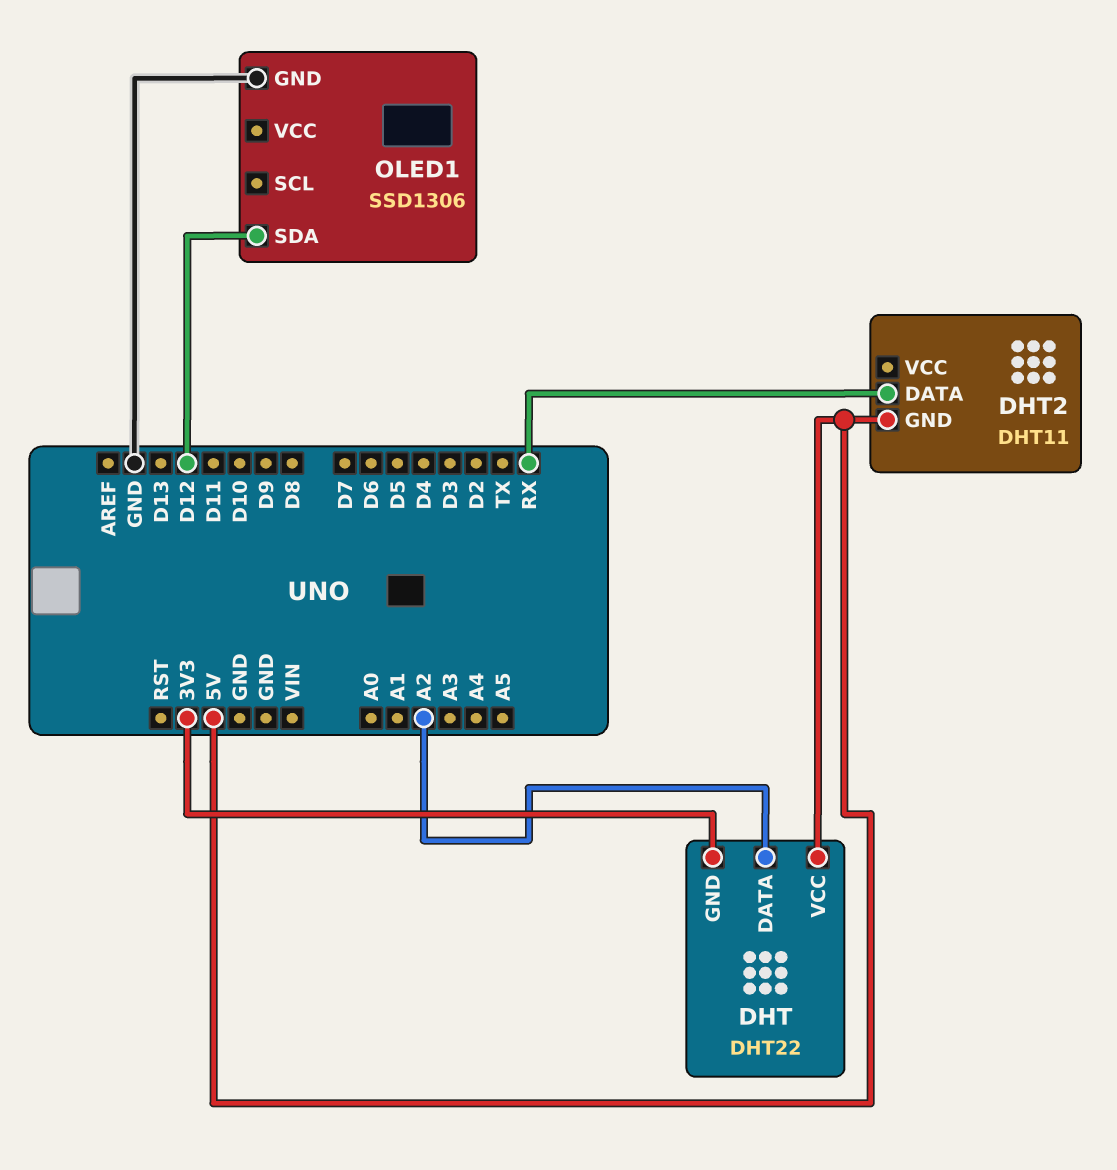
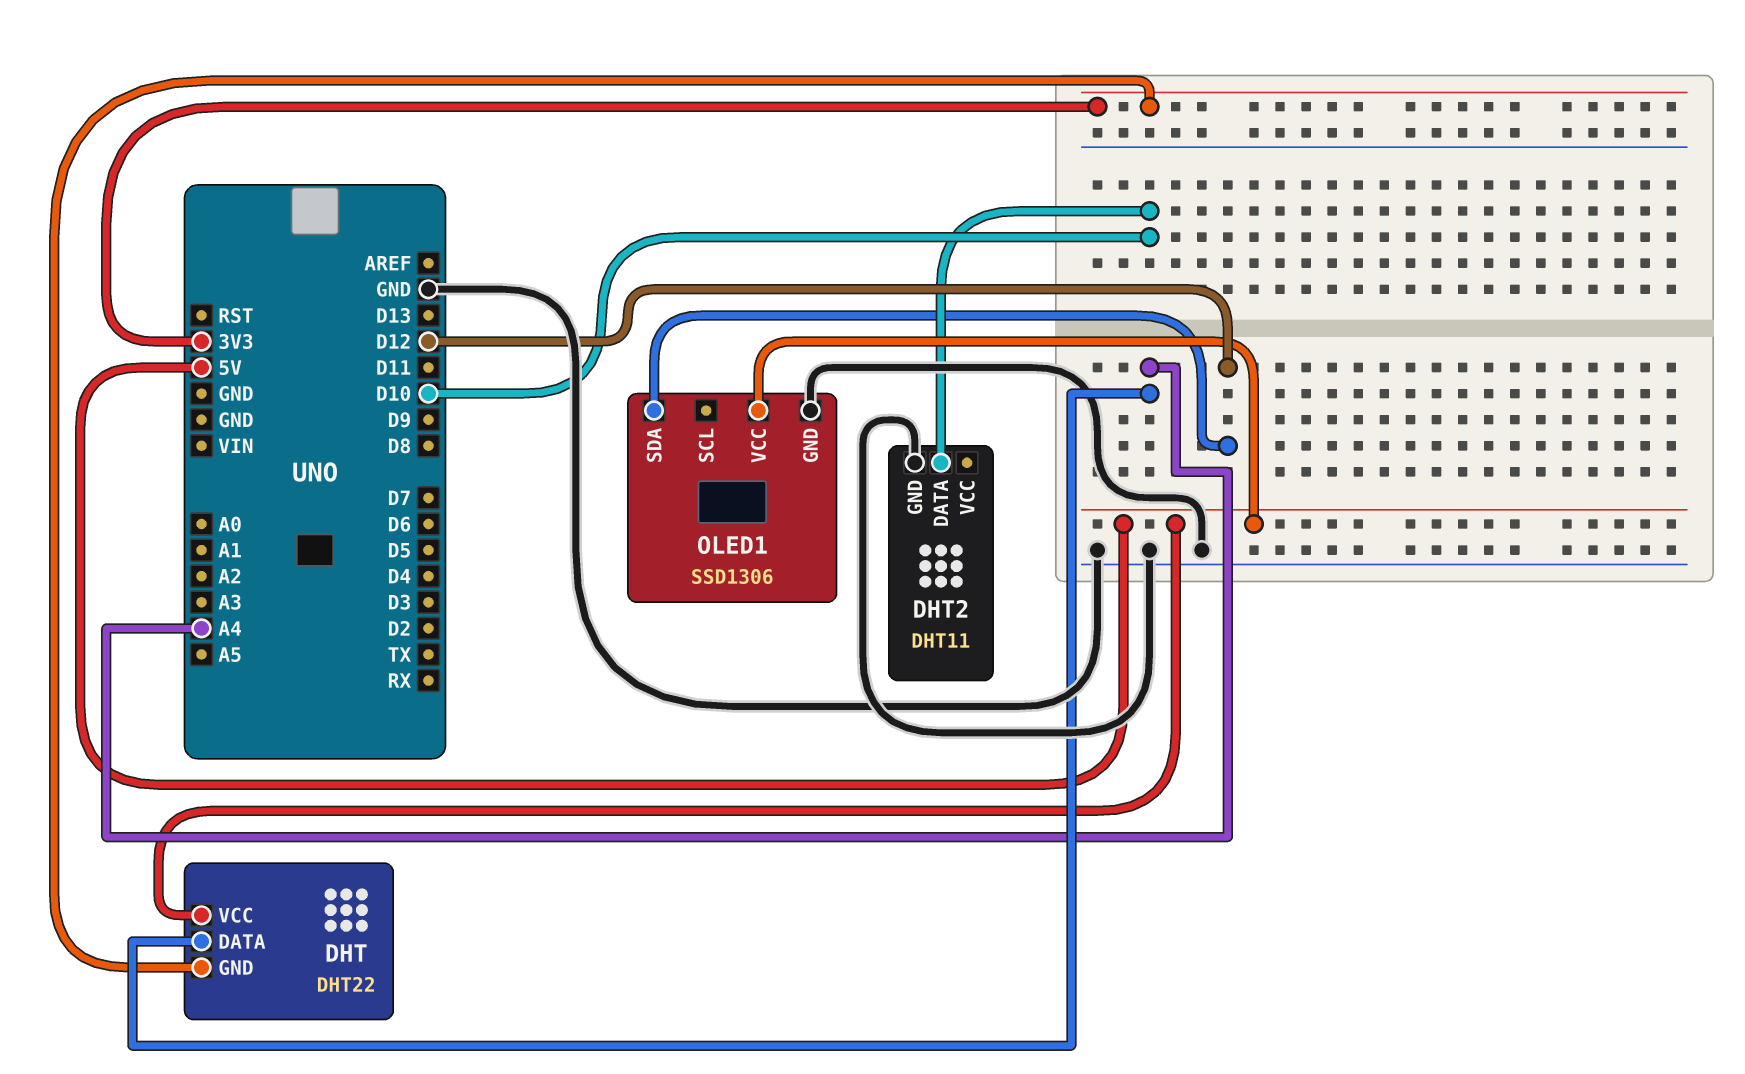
DHT pin DATA: A2 -> A4
DHT2 pin DATA: RX -> D10
DHT2 pin GND: 5V -> GND
OLED1 pin VCC: none -> 5V

